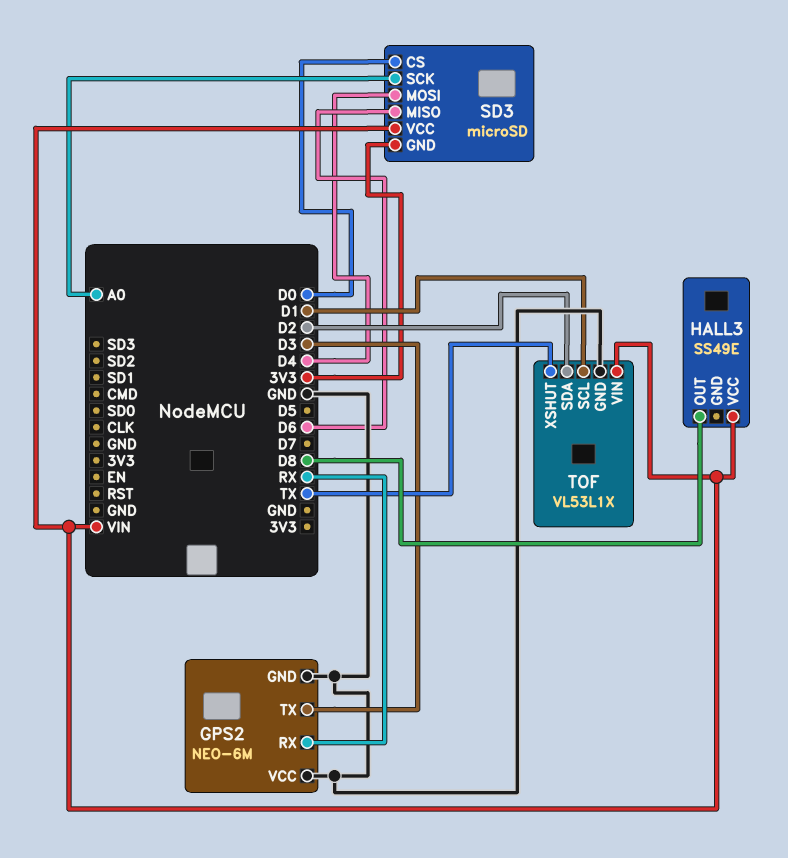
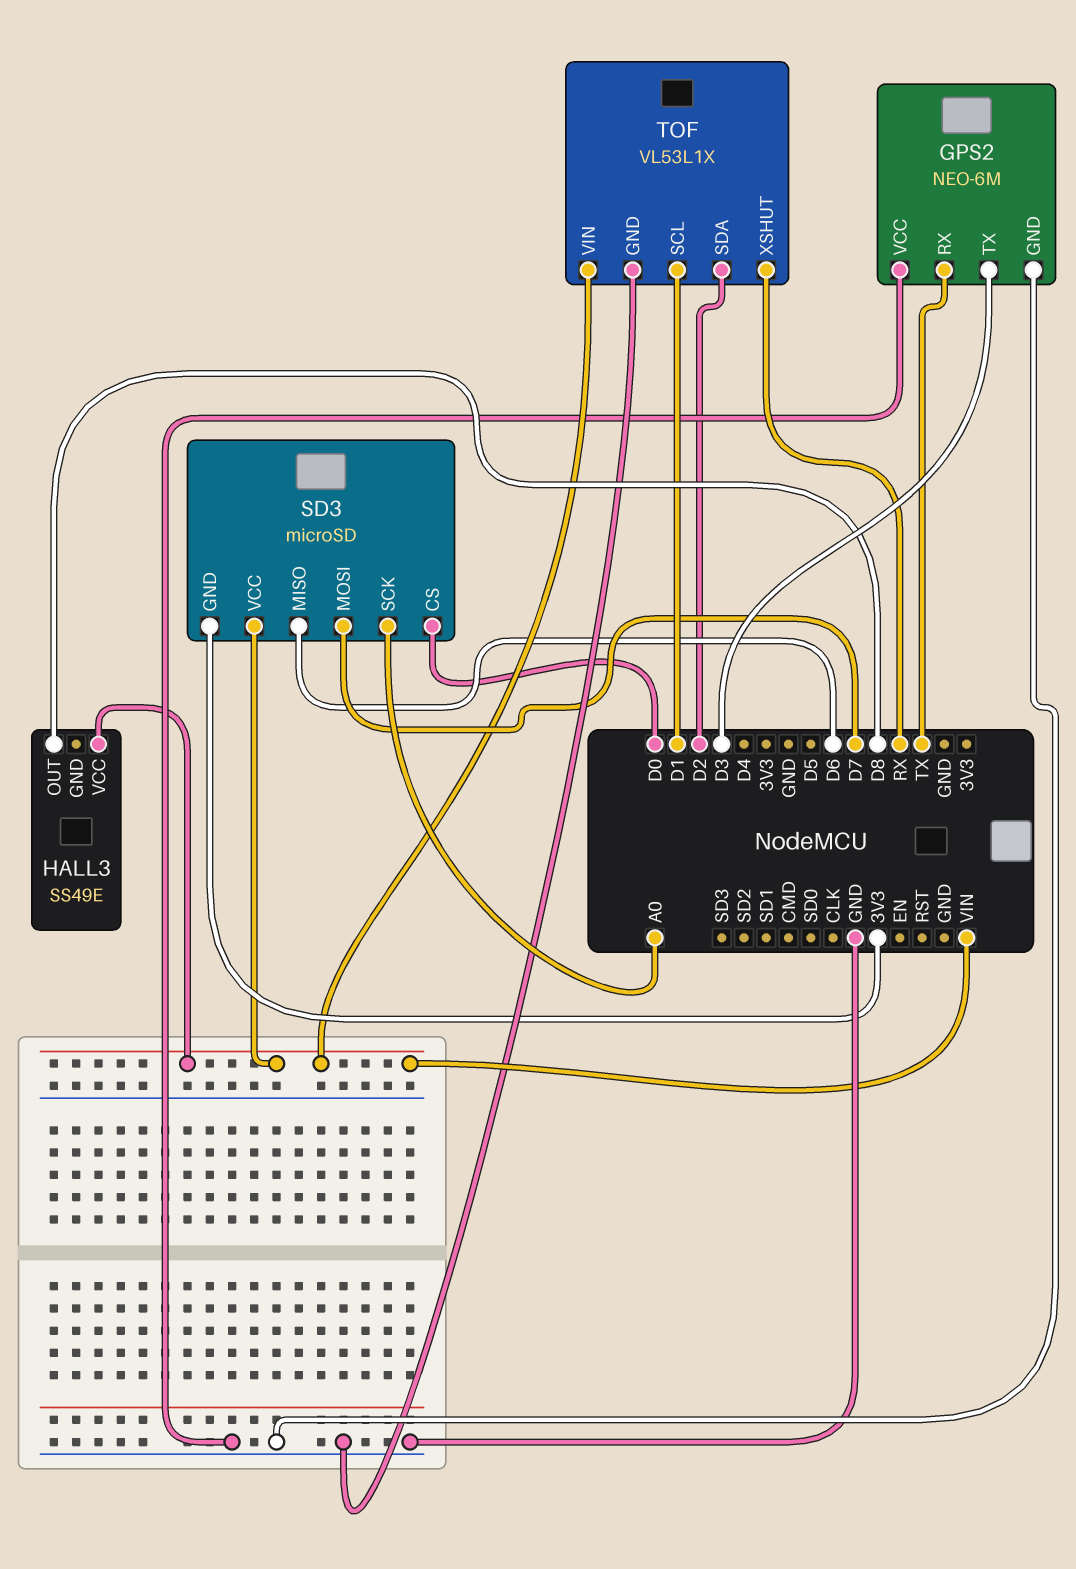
GPS2 pin RX: RX -> TX
SD3 pin MOSI: D4 -> D7
TOF pin XSHUT: TX -> RX

